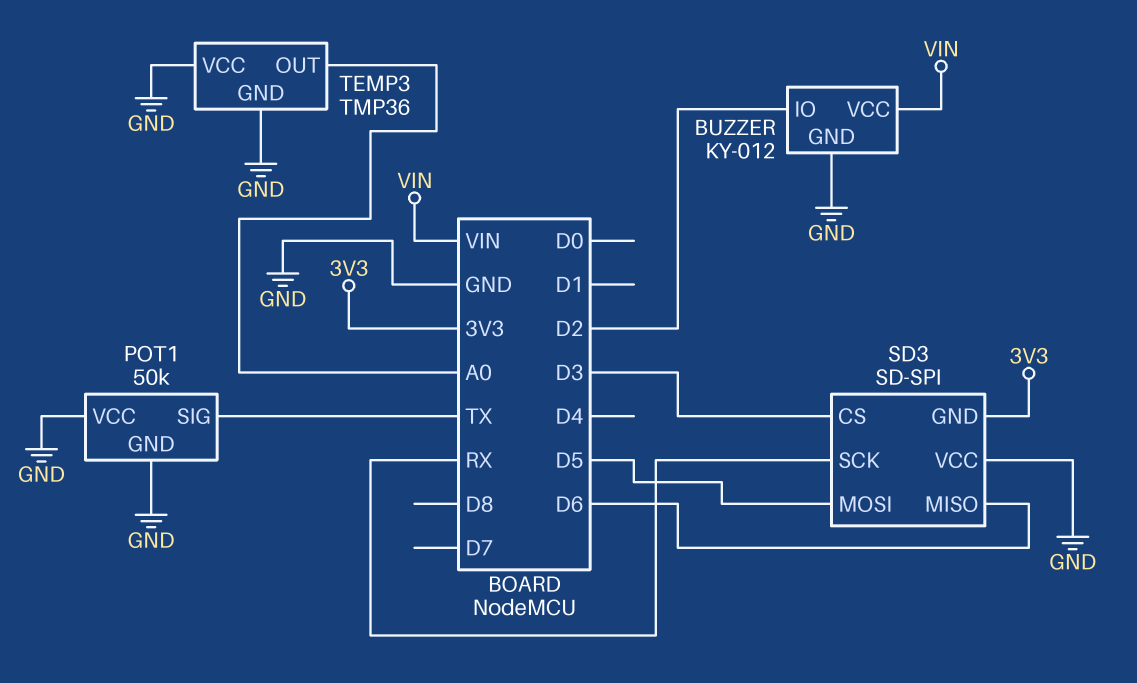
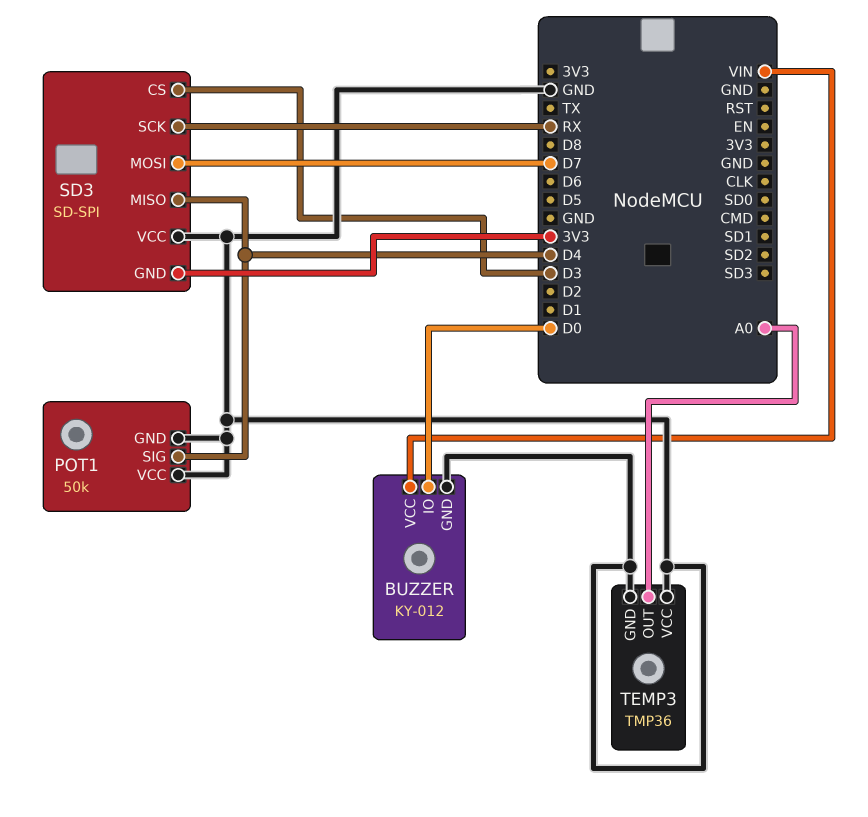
BUZZER pin IO: D2 -> D0
POT1 pin SIG: TX -> D4
SD3 pin MISO: D6 -> D4
SD3 pin MOSI: D5 -> D7

